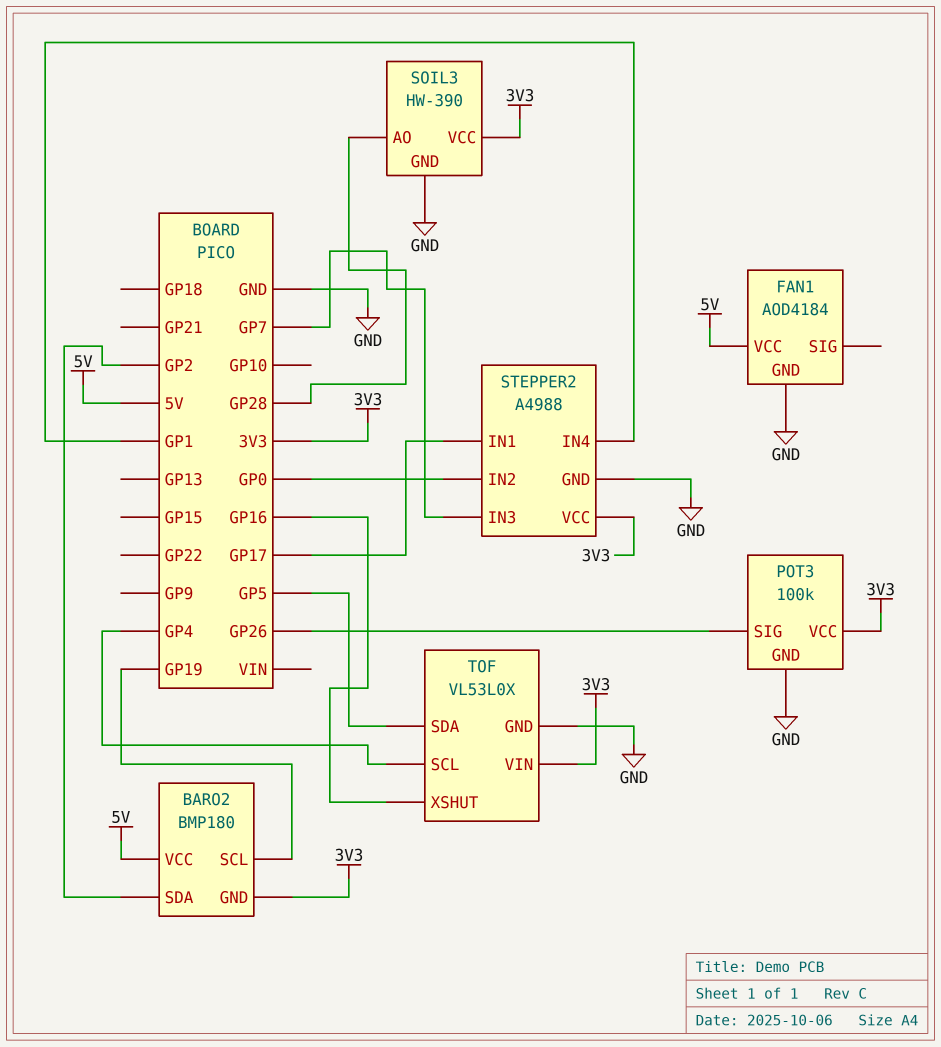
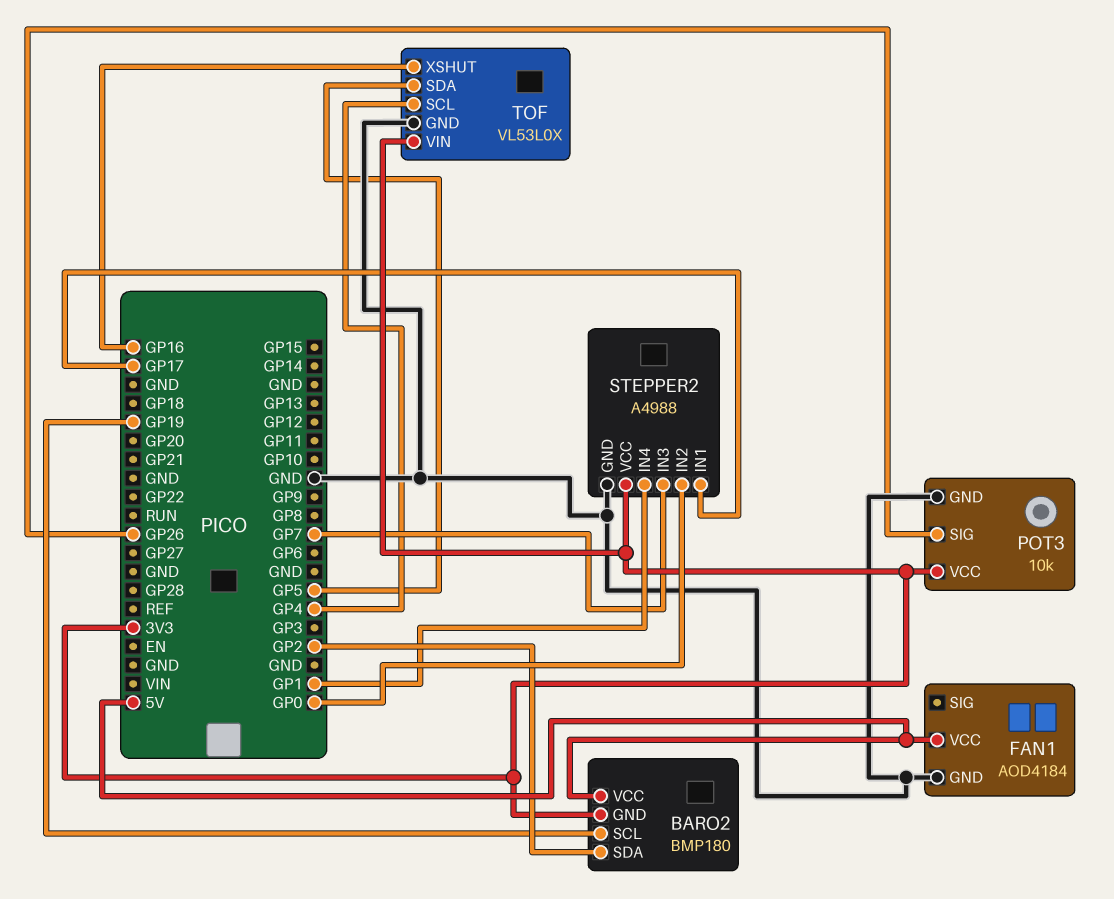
POT3: 100k -> 10k
SOIL3: HW-390 -> none
SOIL3 pin AO: GP28 -> none
SOIL3 pin GND: GND -> none
SOIL3 pin VCC: 3V3 -> none

